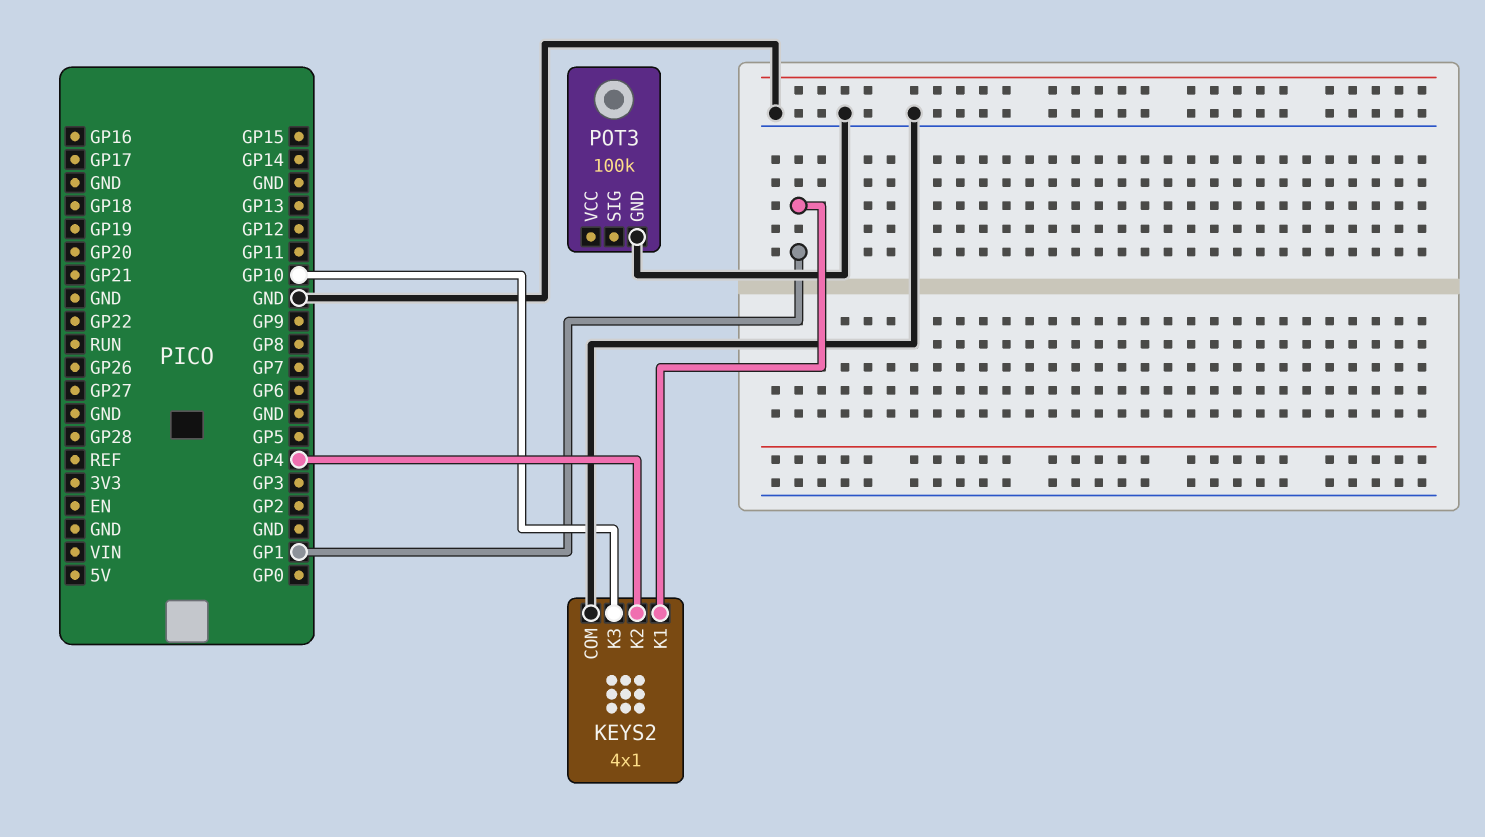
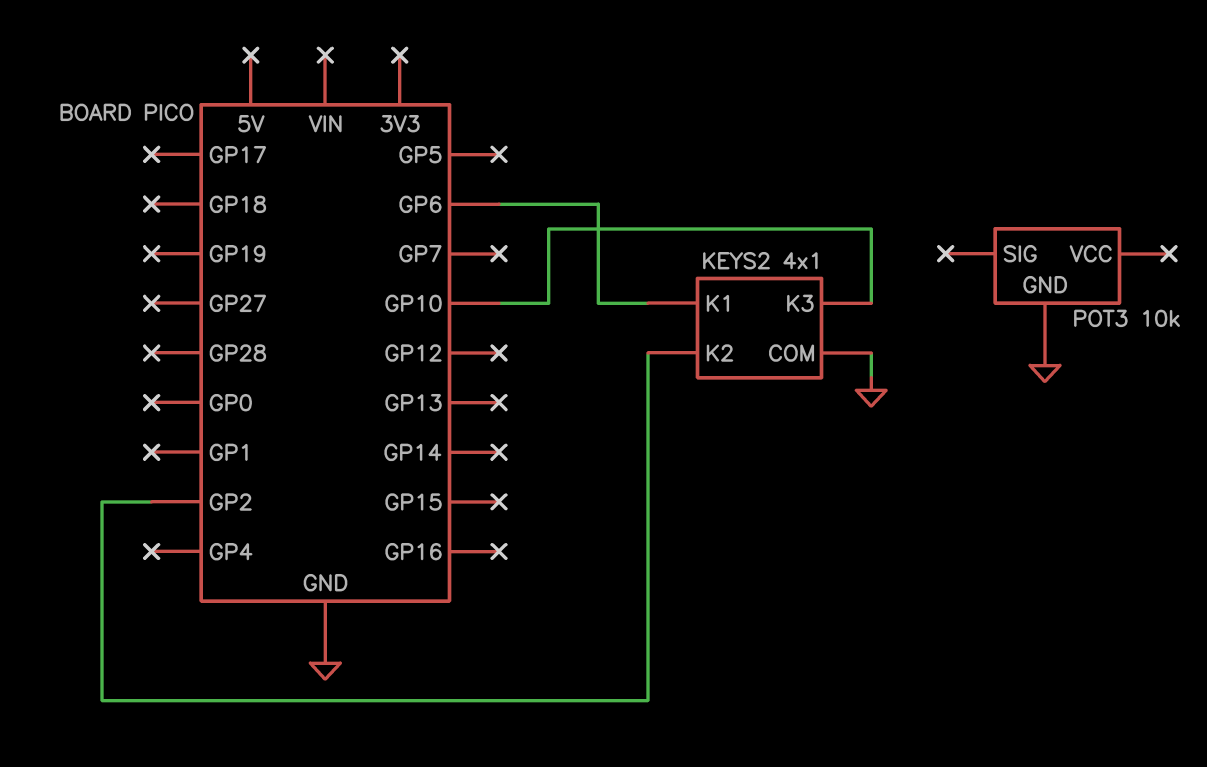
KEYS2 pin K1: GP1 -> GP6
KEYS2 pin K2: GP4 -> GP2
POT3: 100k -> 10k

